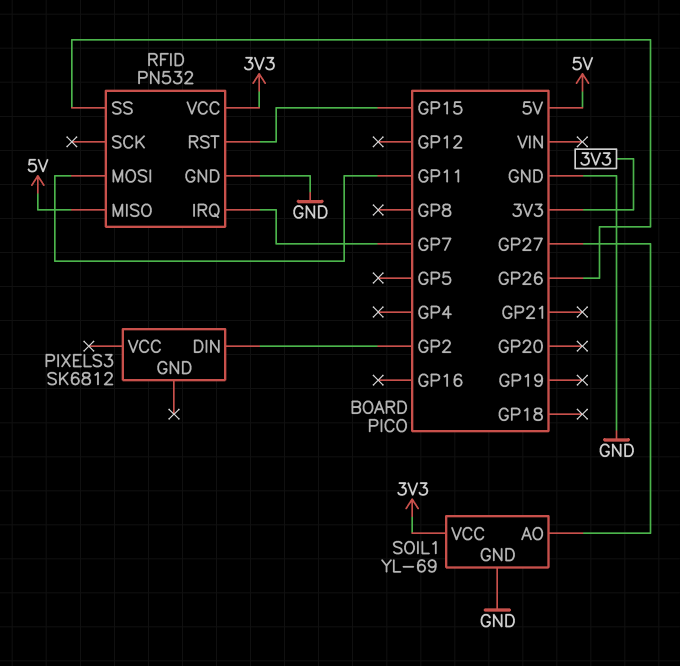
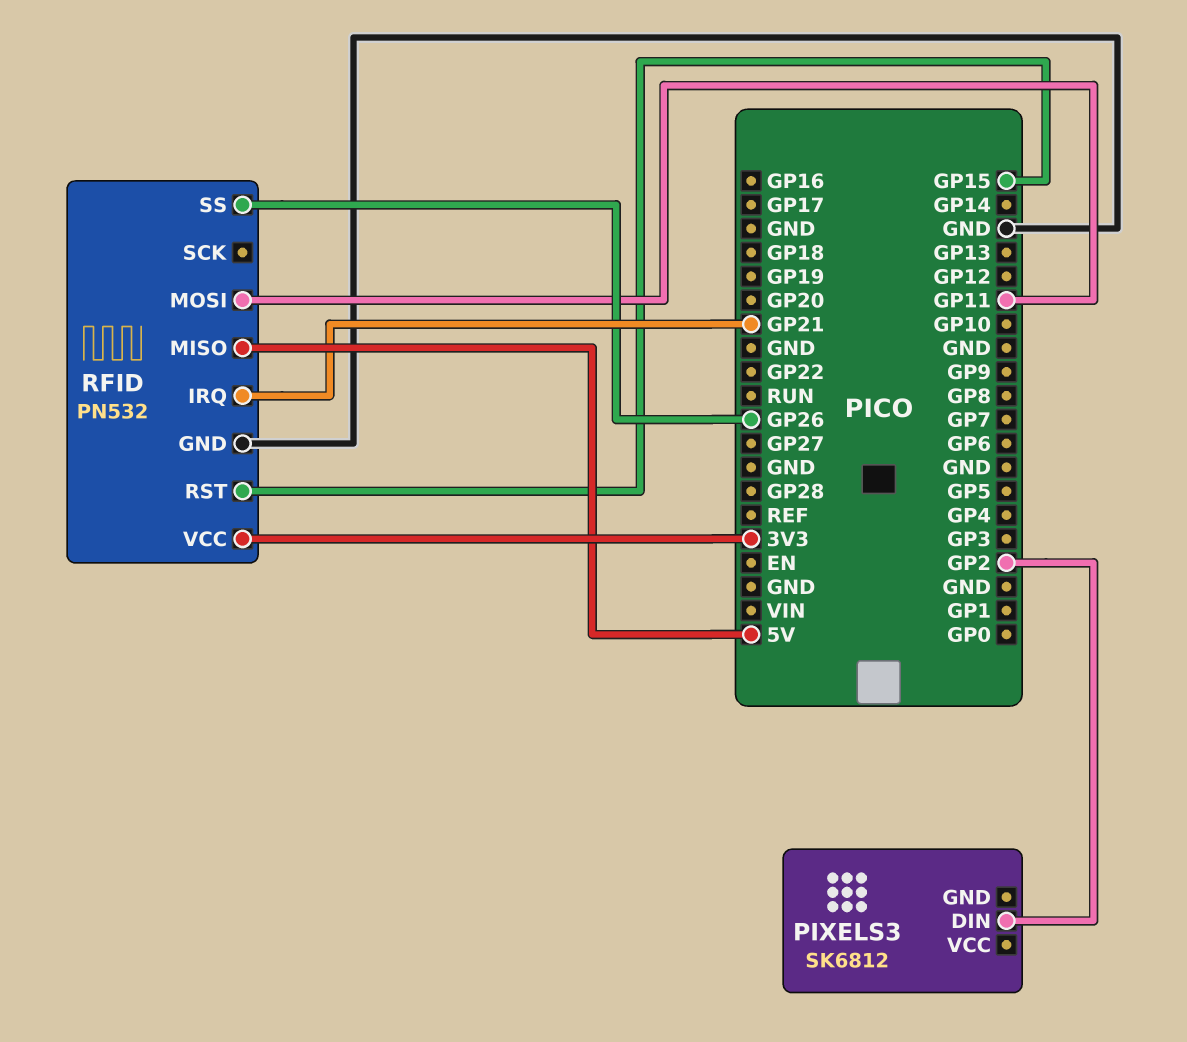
RFID pin IRQ: GP7 -> GP21
SOIL1: YL-69 -> none
SOIL1 pin AO: GP27 -> none
SOIL1 pin GND: GND -> none
SOIL1 pin VCC: 3V3 -> none

